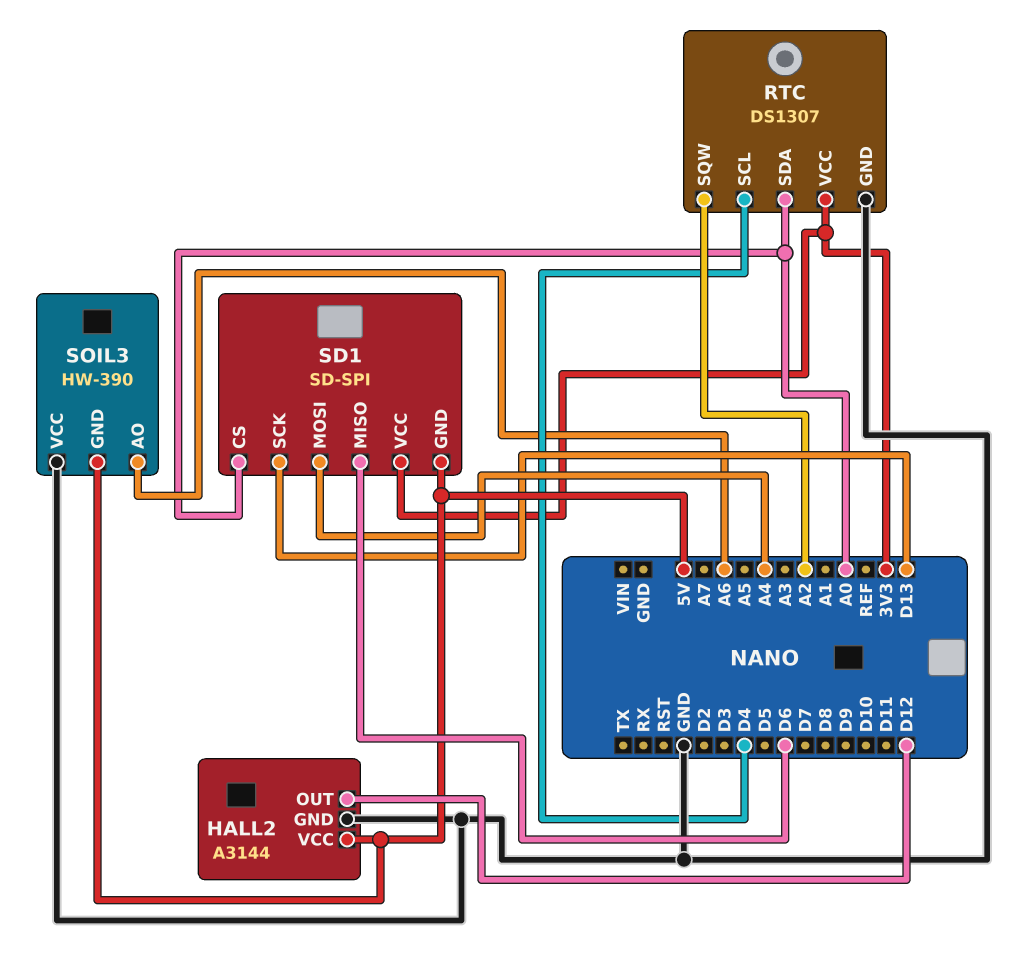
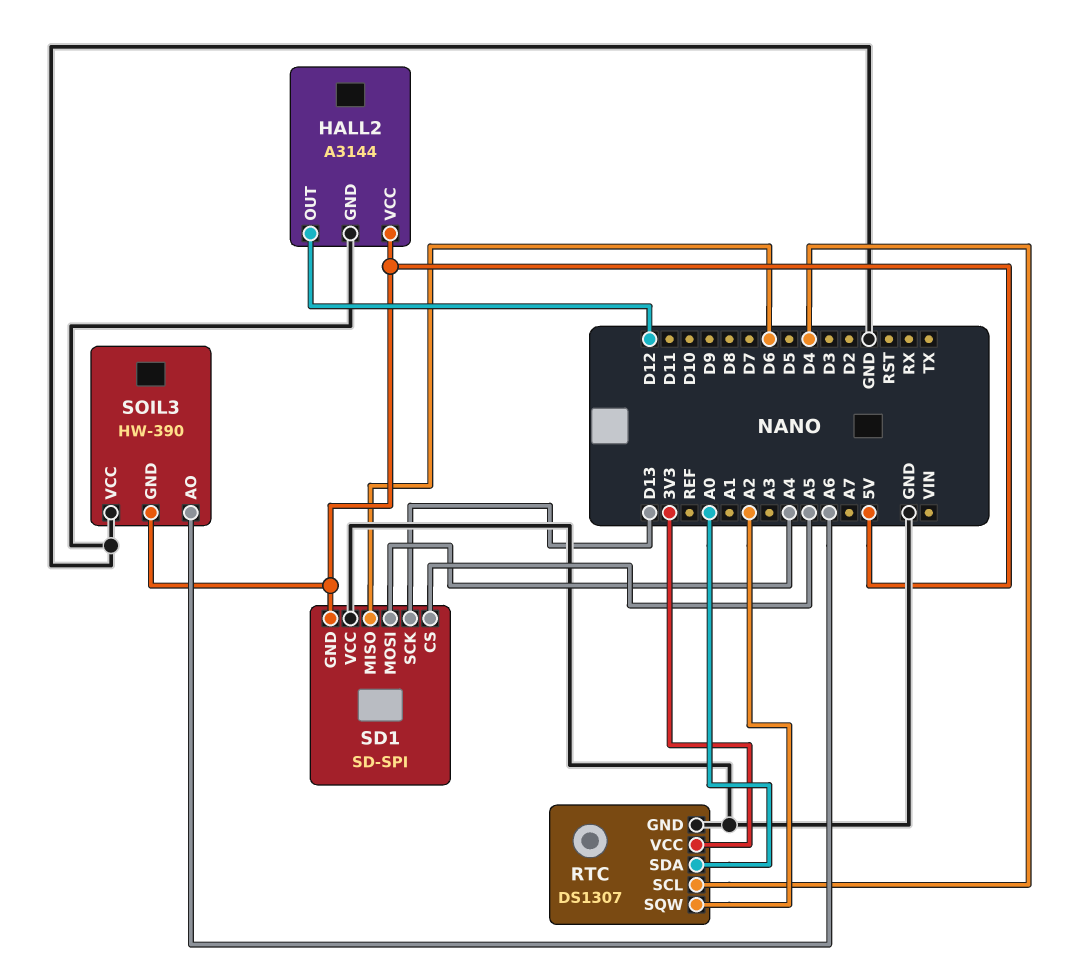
SD1 pin CS: A0 -> A5
SD1 pin VCC: 3V3 -> GND

